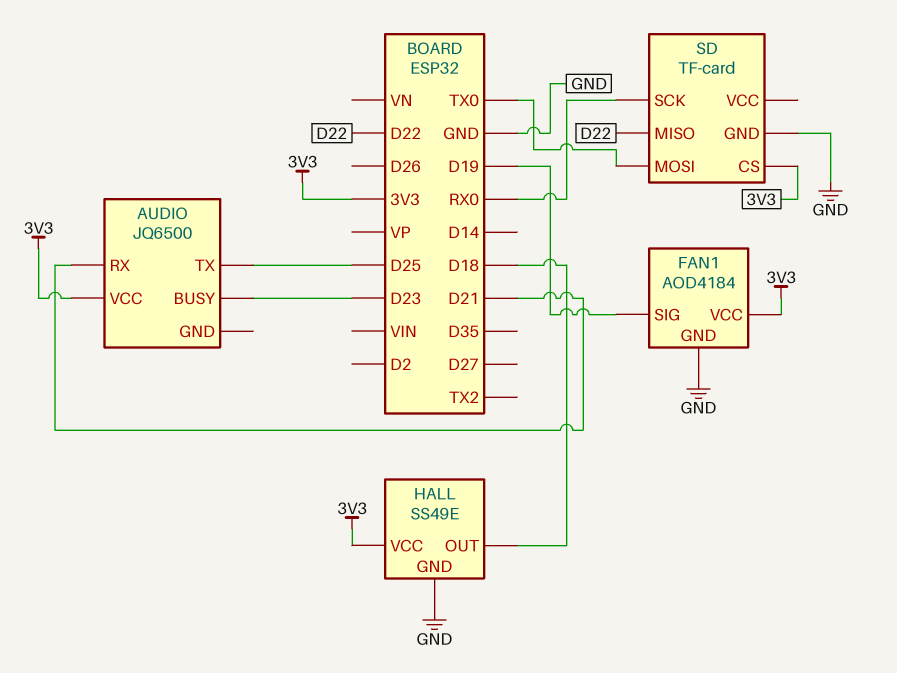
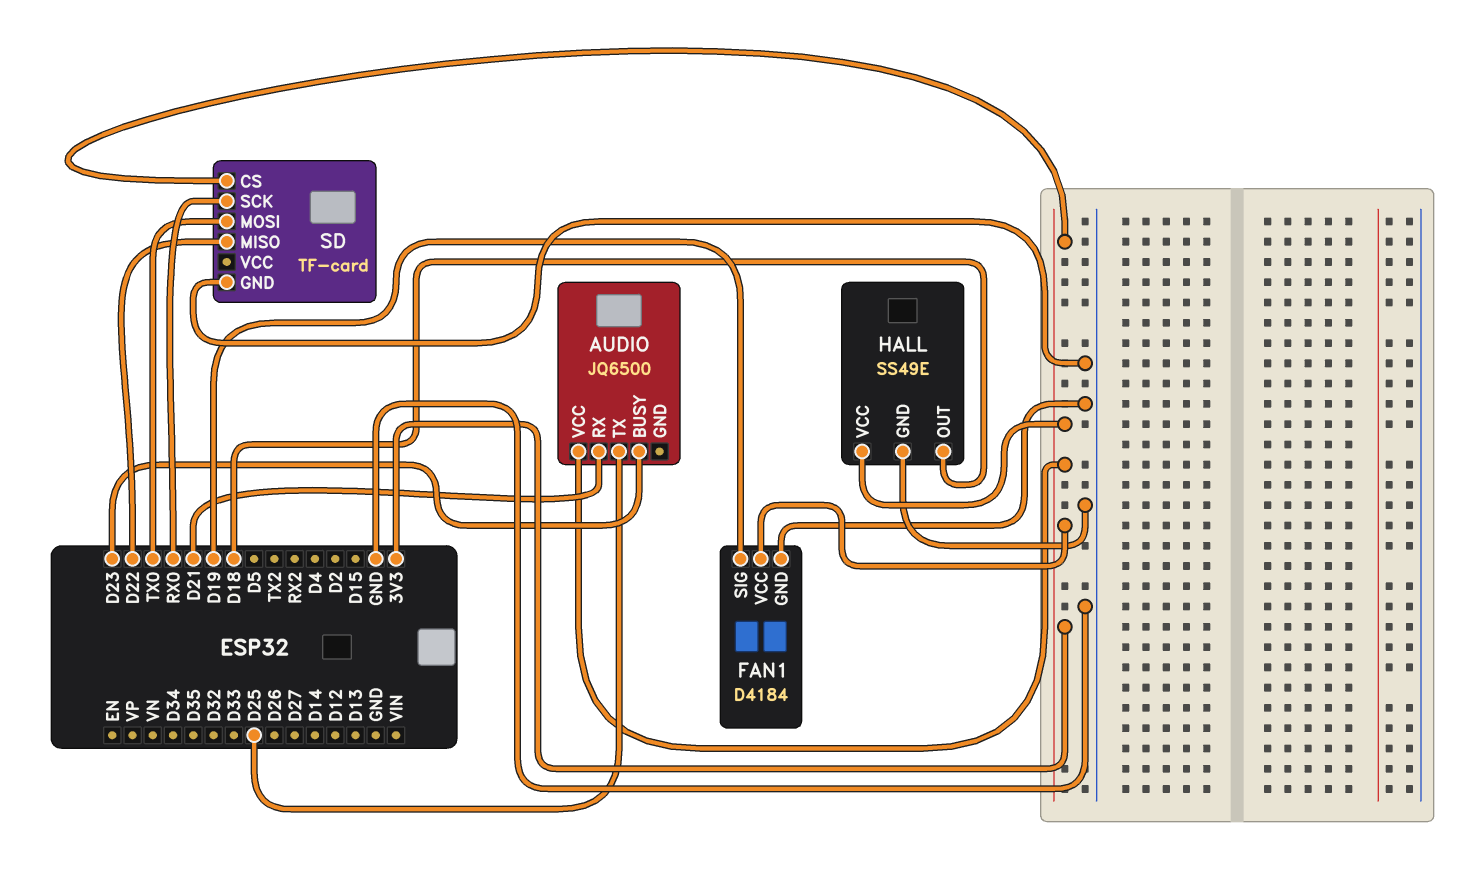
FAN1: AOD4184 -> D4184

